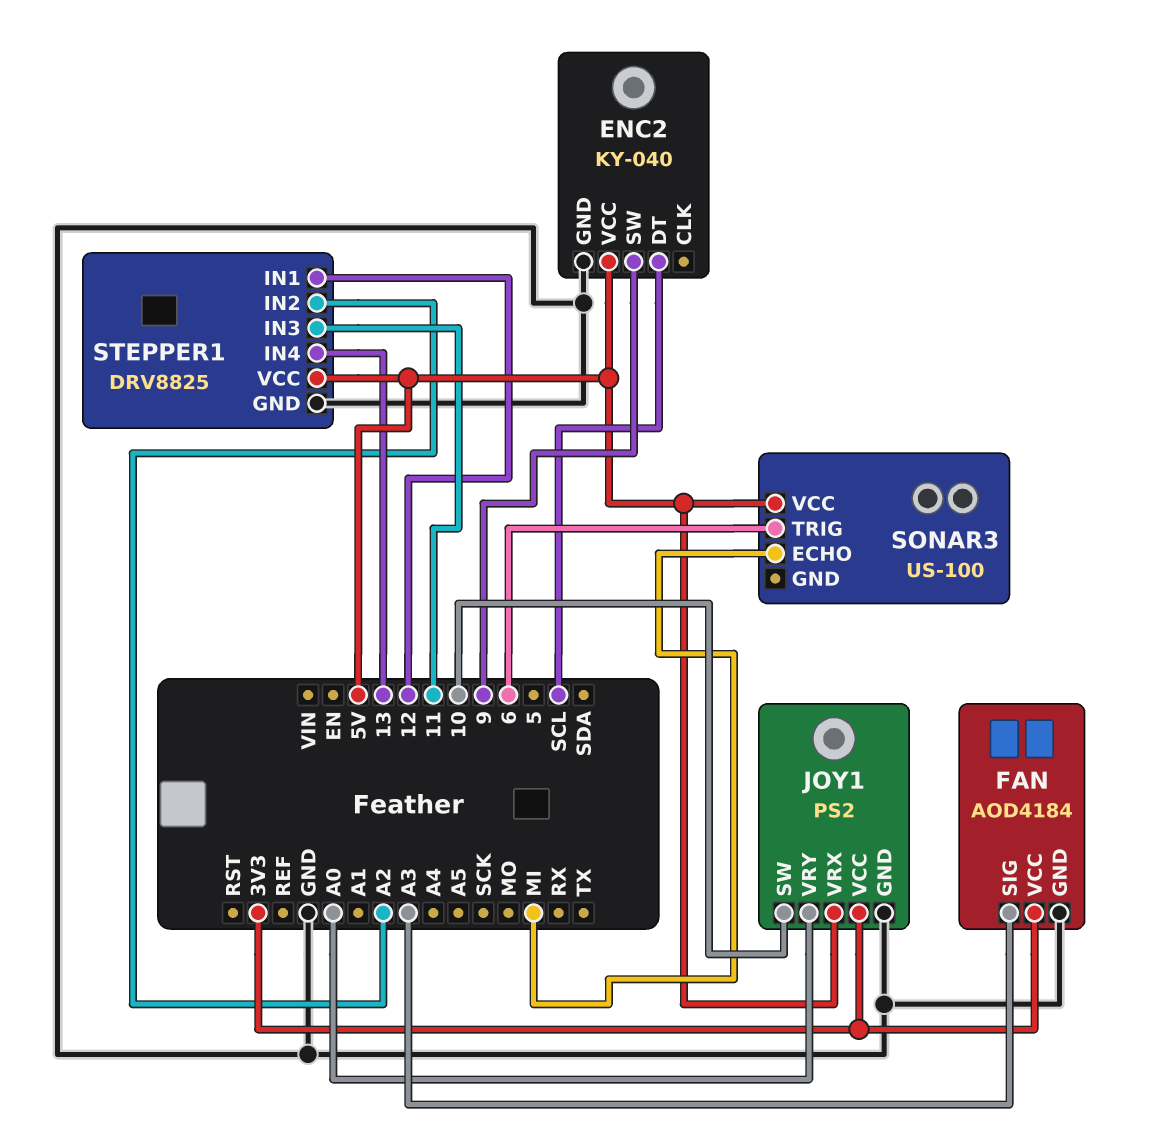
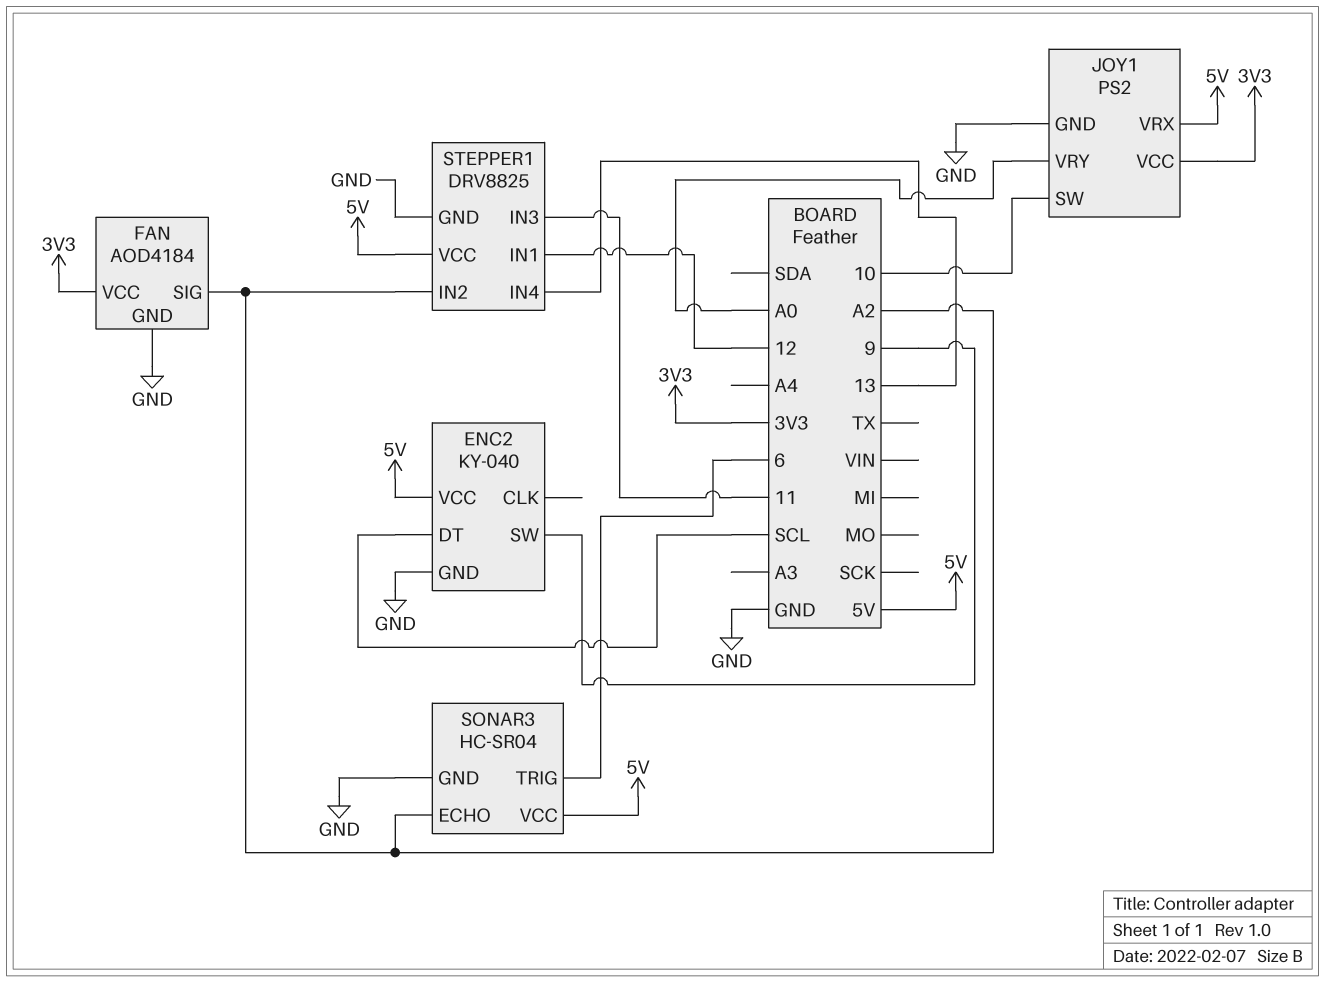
FAN pin SIG: A3 -> A2
SONAR3: US-100 -> HC-SR04
SONAR3 pin ECHO: MI -> A2
SONAR3 pin GND: none -> GND

